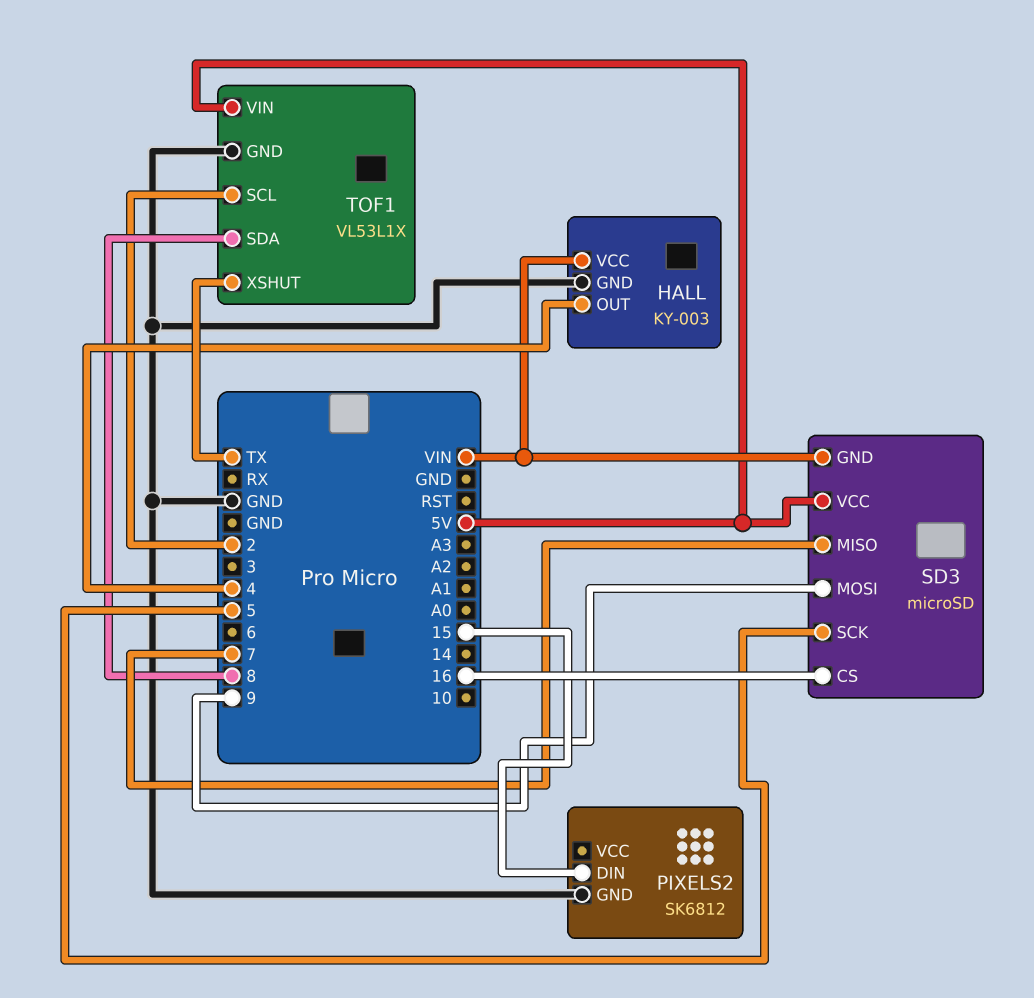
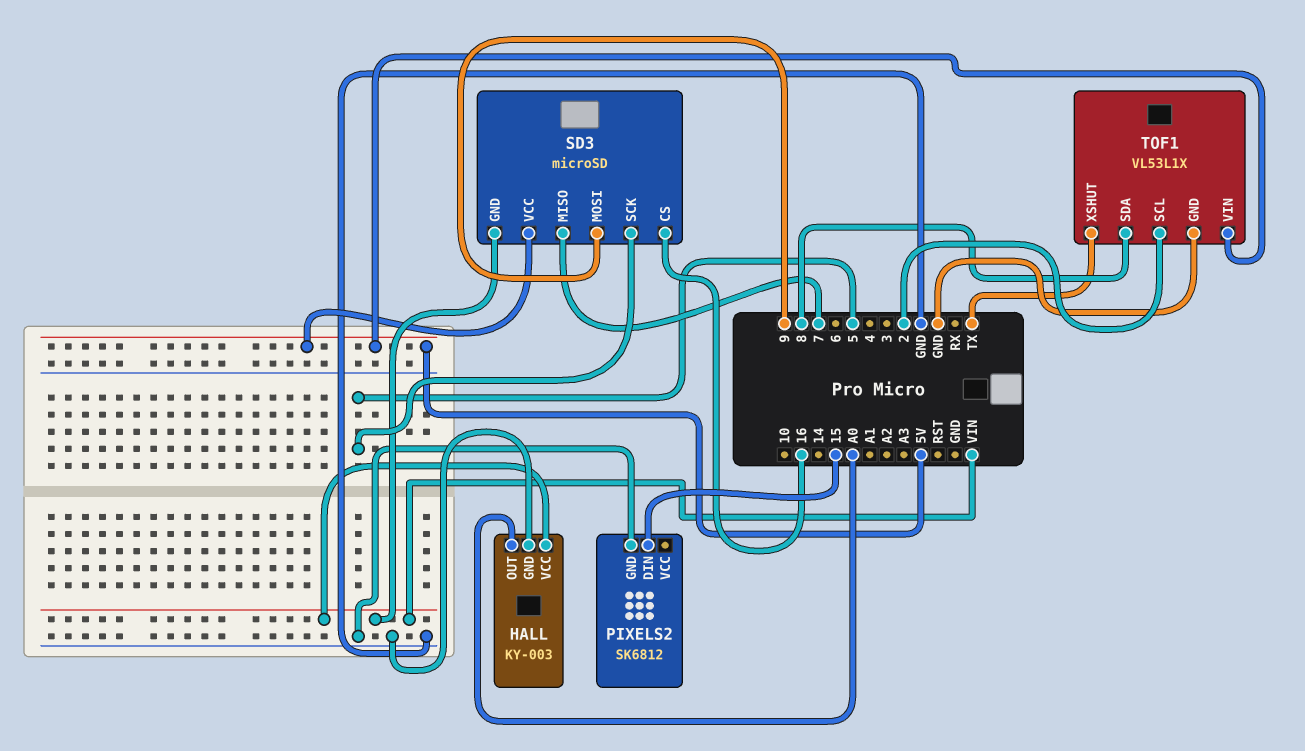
HALL pin OUT: 4 -> A0

